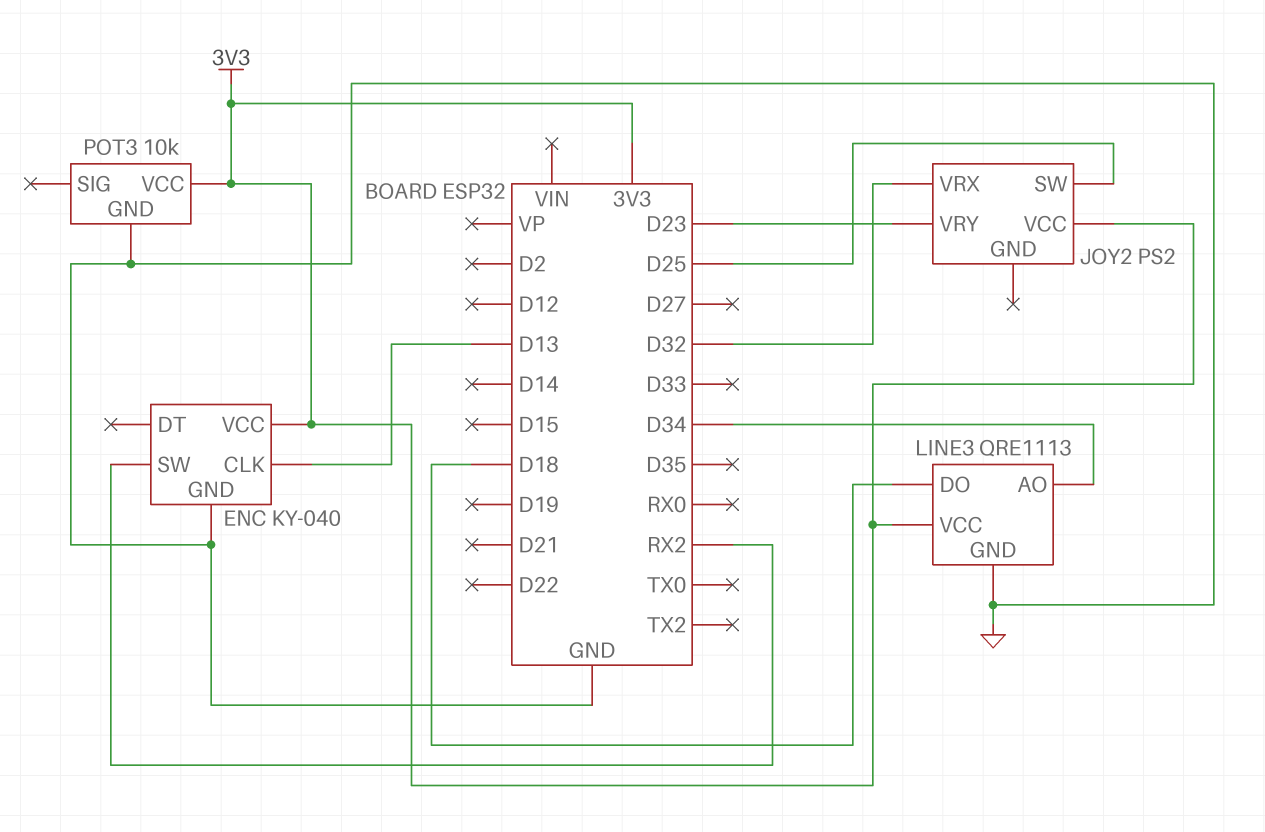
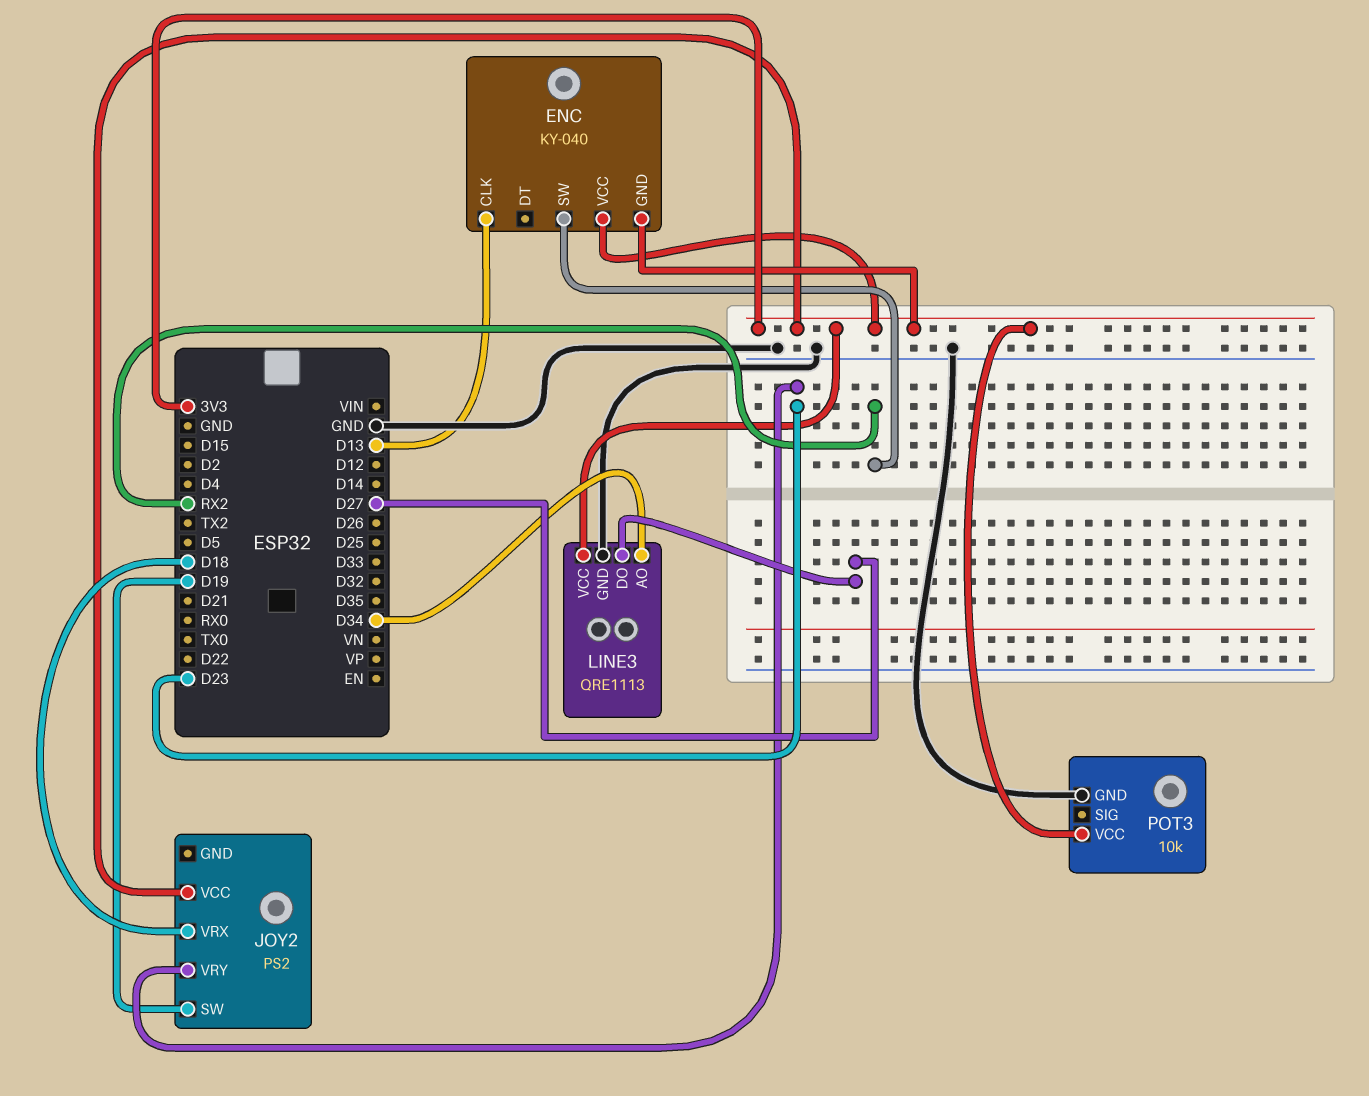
ENC pin GND: GND -> 3V3
JOY2 pin SW: D25 -> D19
JOY2 pin VRX: D32 -> D18
LINE3 pin DO: D18 -> D27

